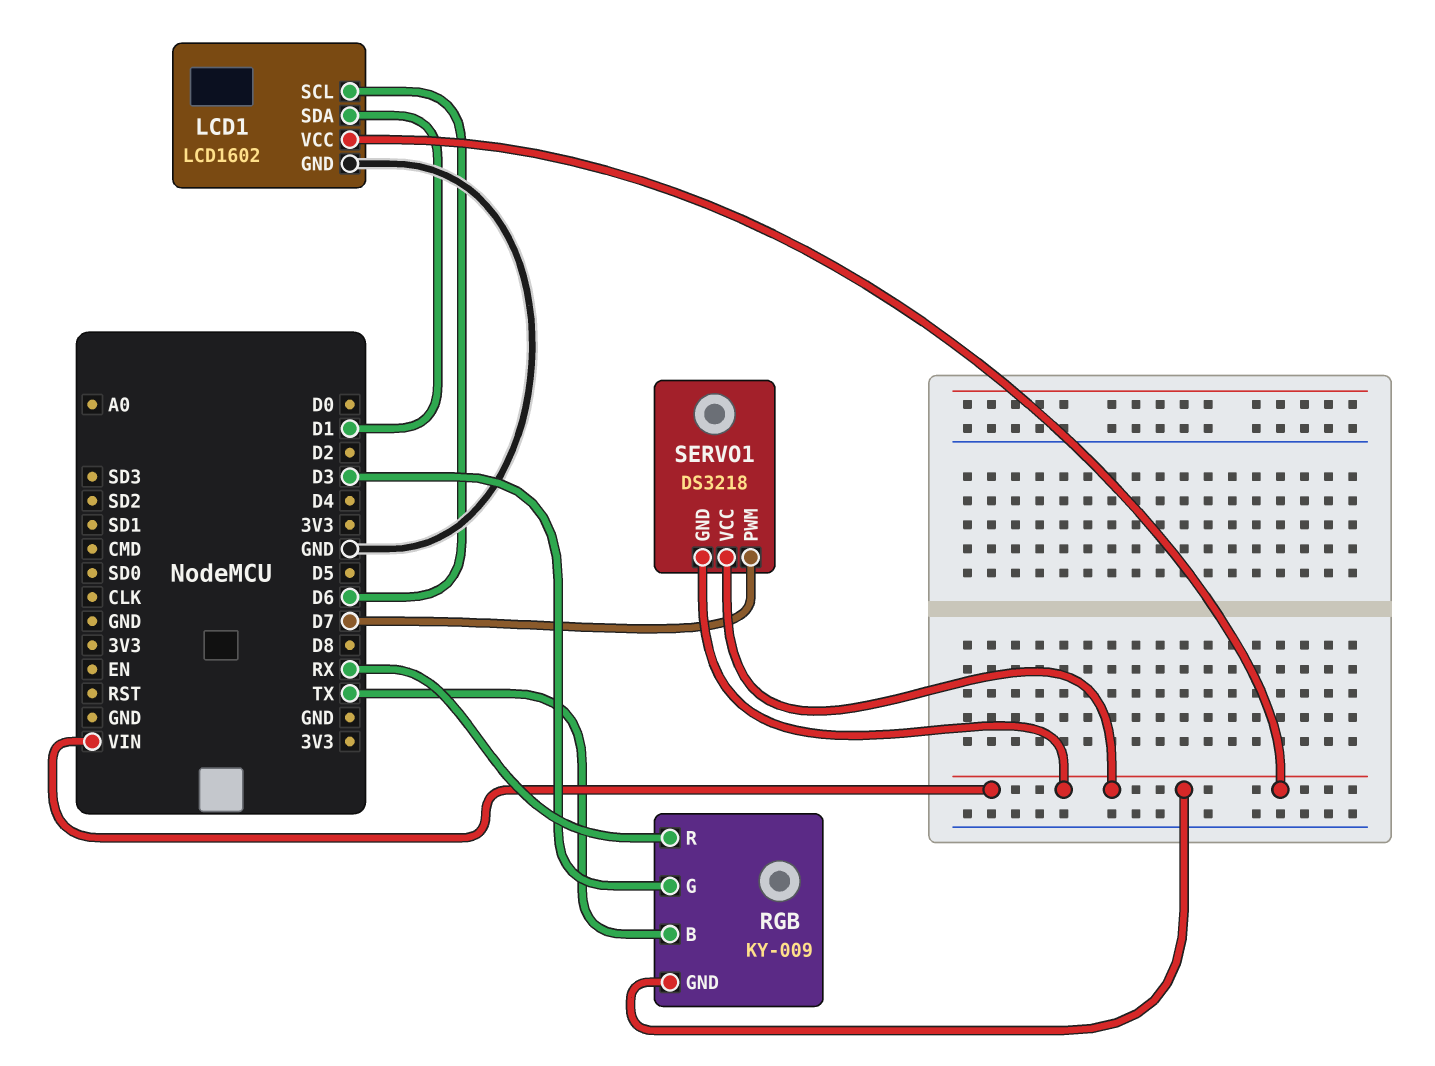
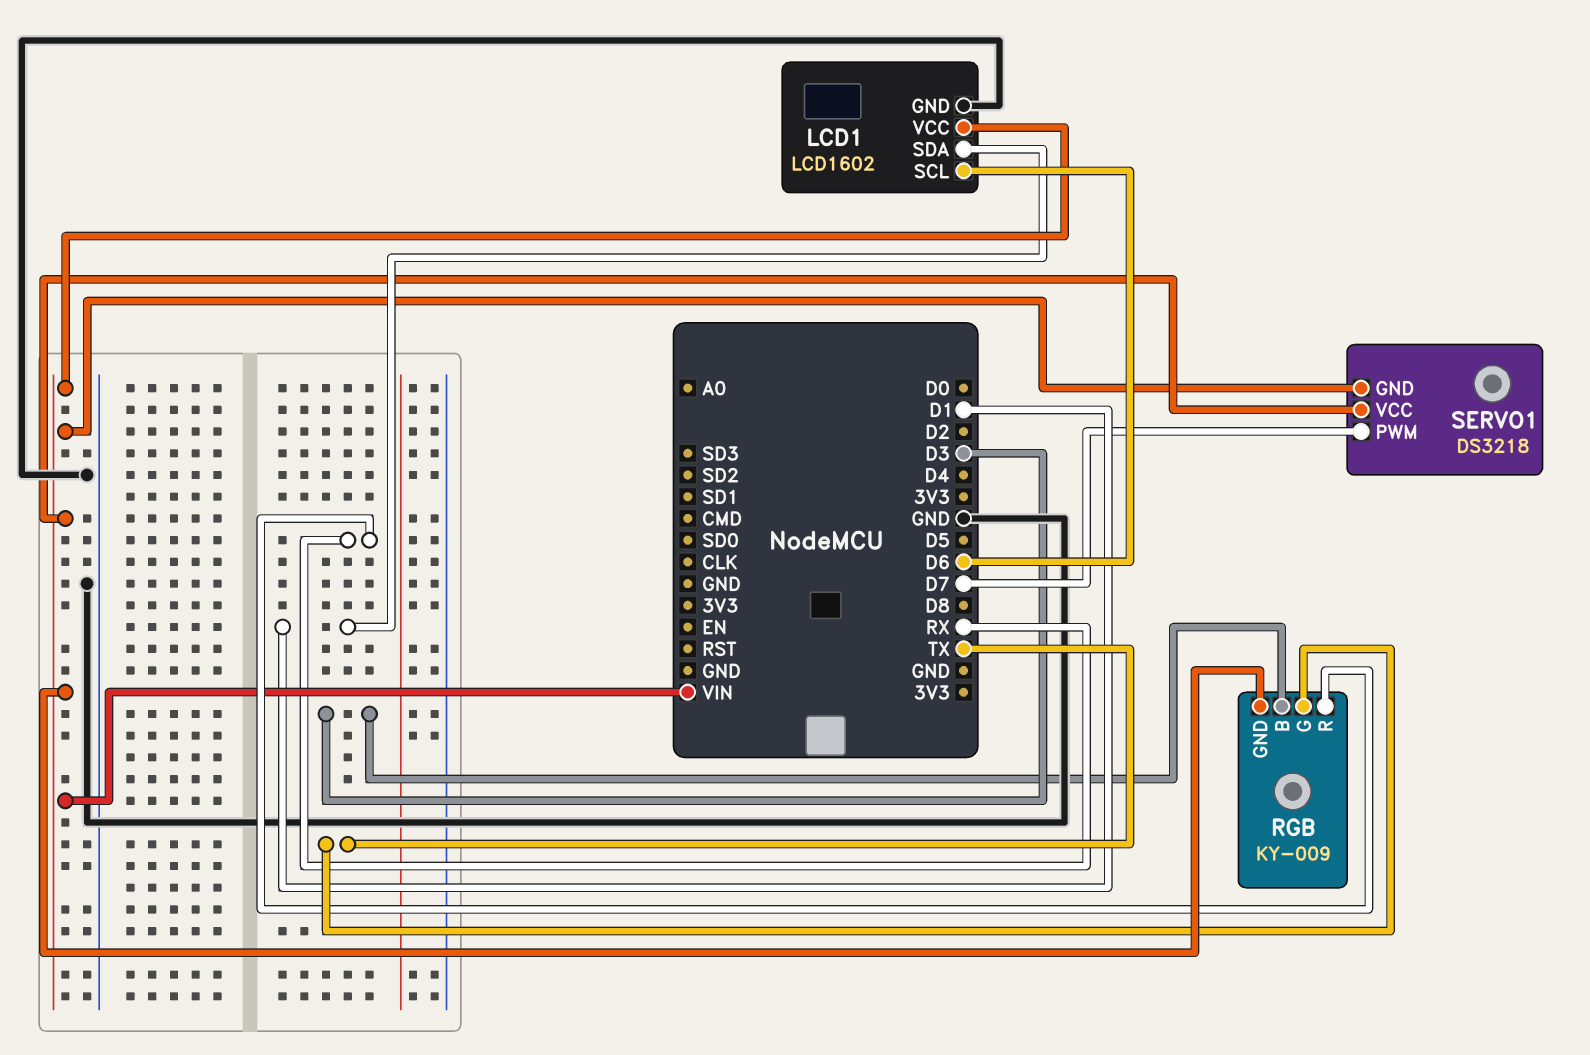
RGB pin B: TX -> D3
RGB pin G: D3 -> TX

